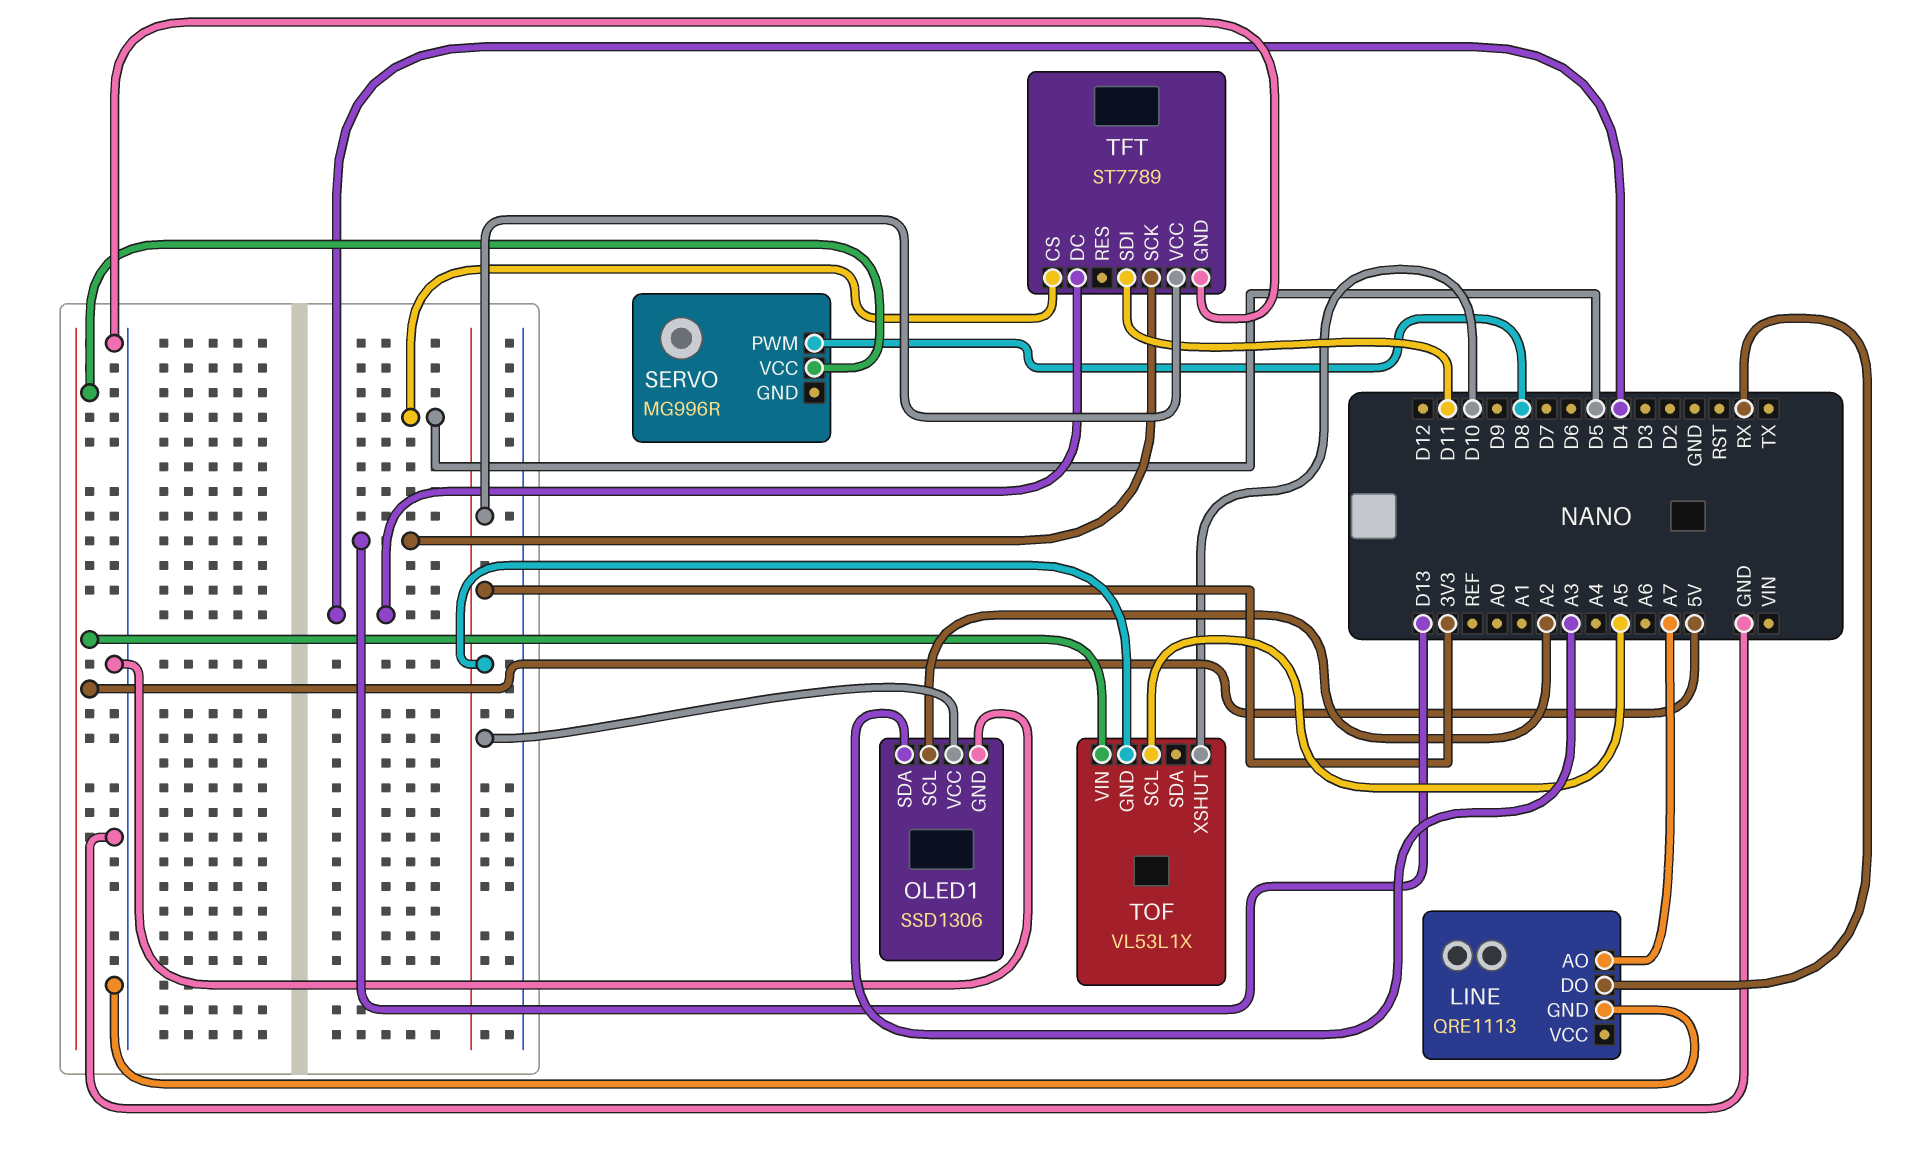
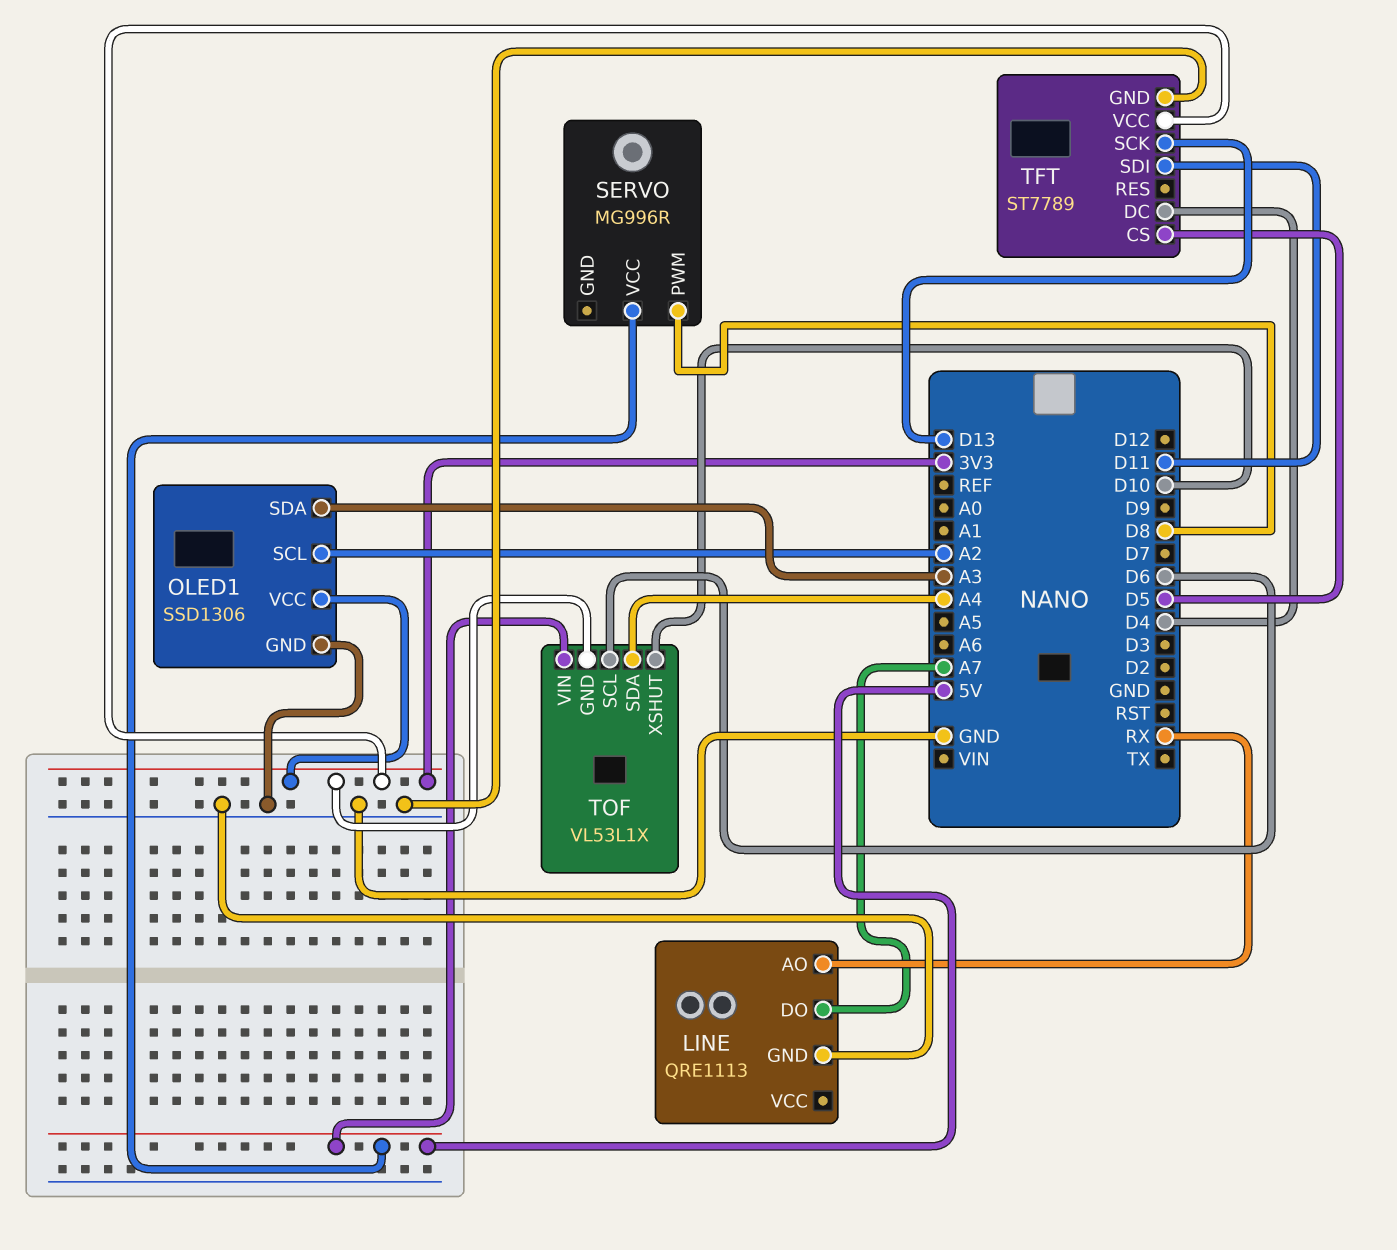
LINE pin AO: A7 -> RX
LINE pin DO: RX -> A7
TOF pin SCL: A5 -> D6
TOF pin SDA: none -> A4

